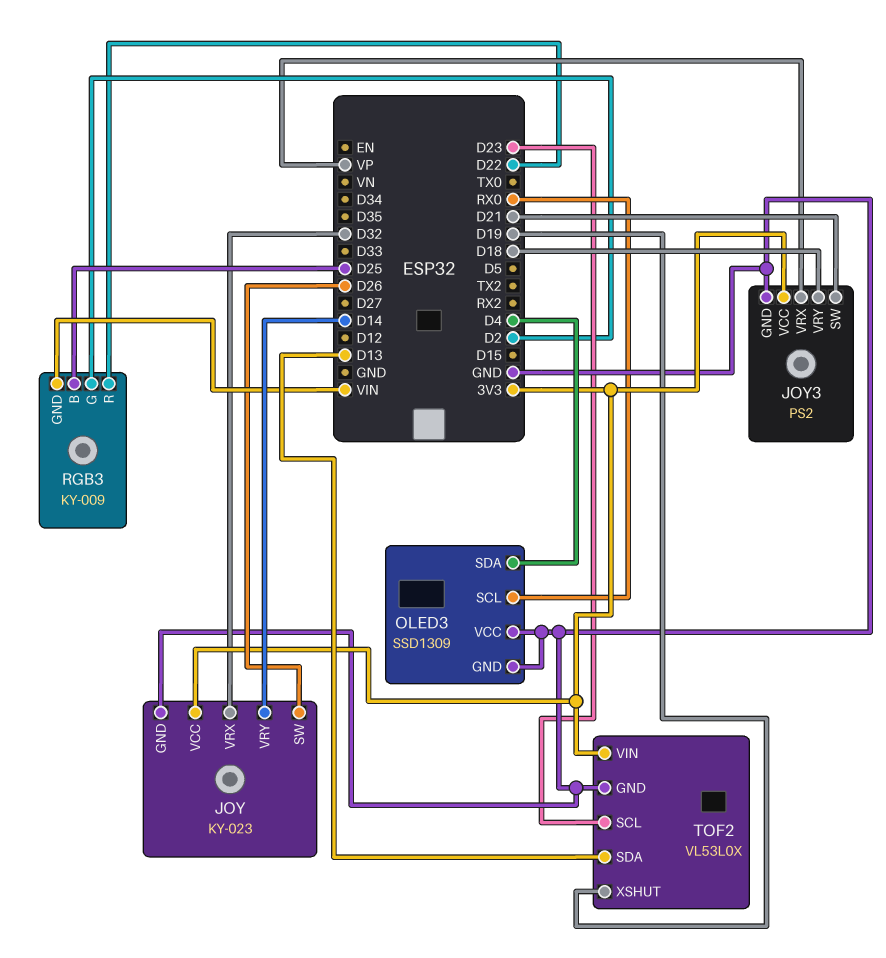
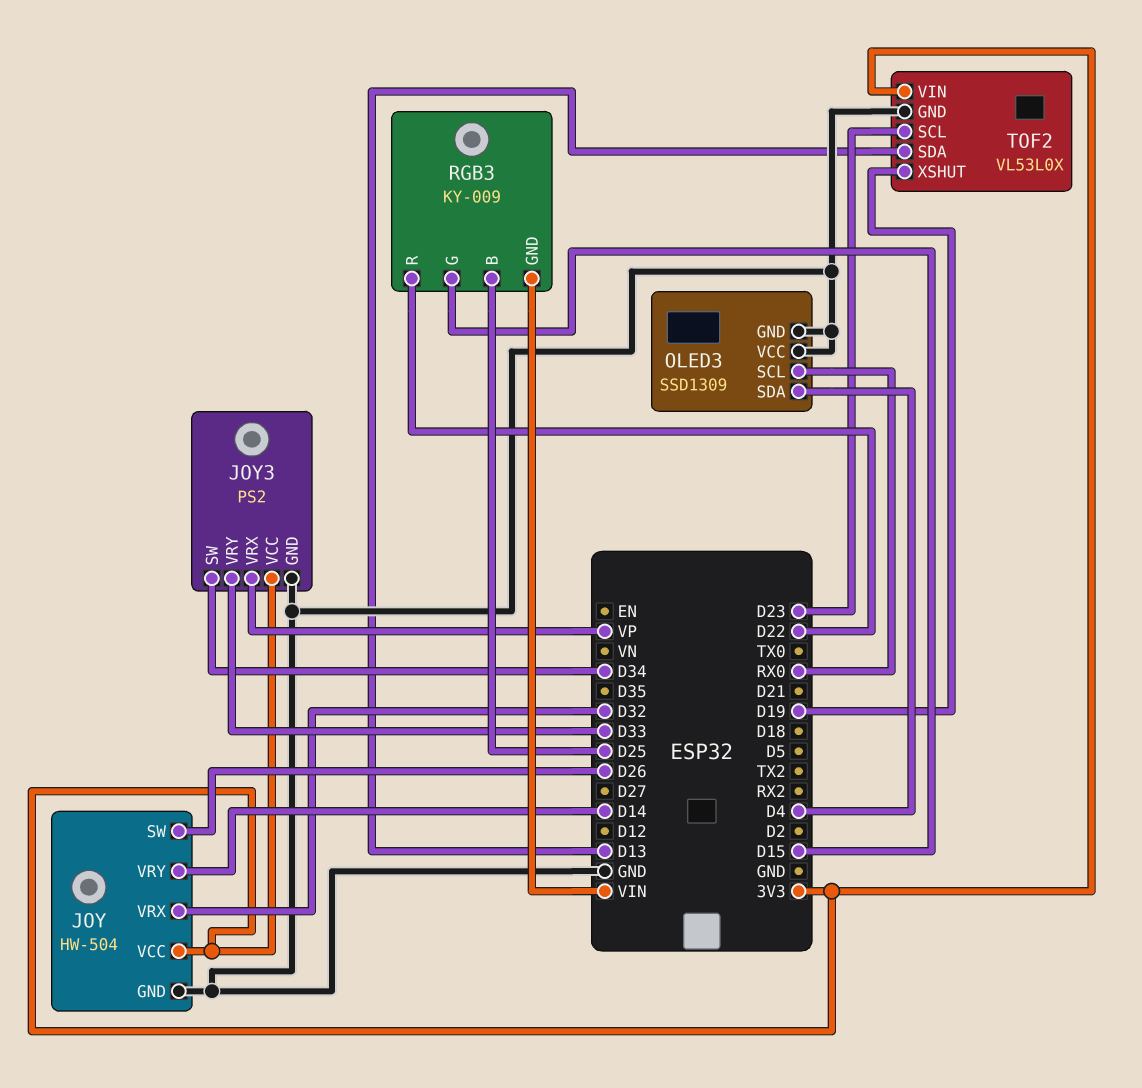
JOY: KY-023 -> HW-504
JOY3 pin SW: D21 -> D34
JOY3 pin VRY: D18 -> D33
RGB3 pin G: D2 -> D15

